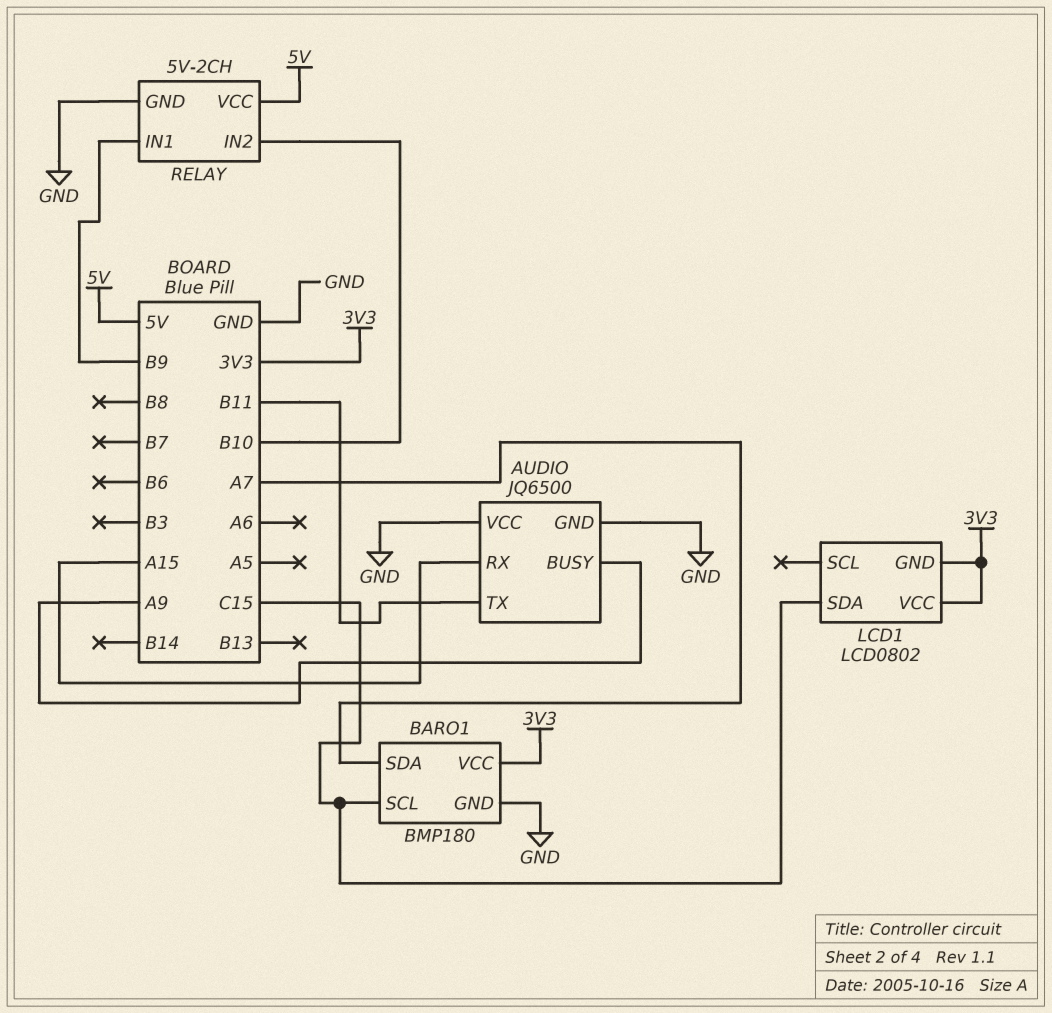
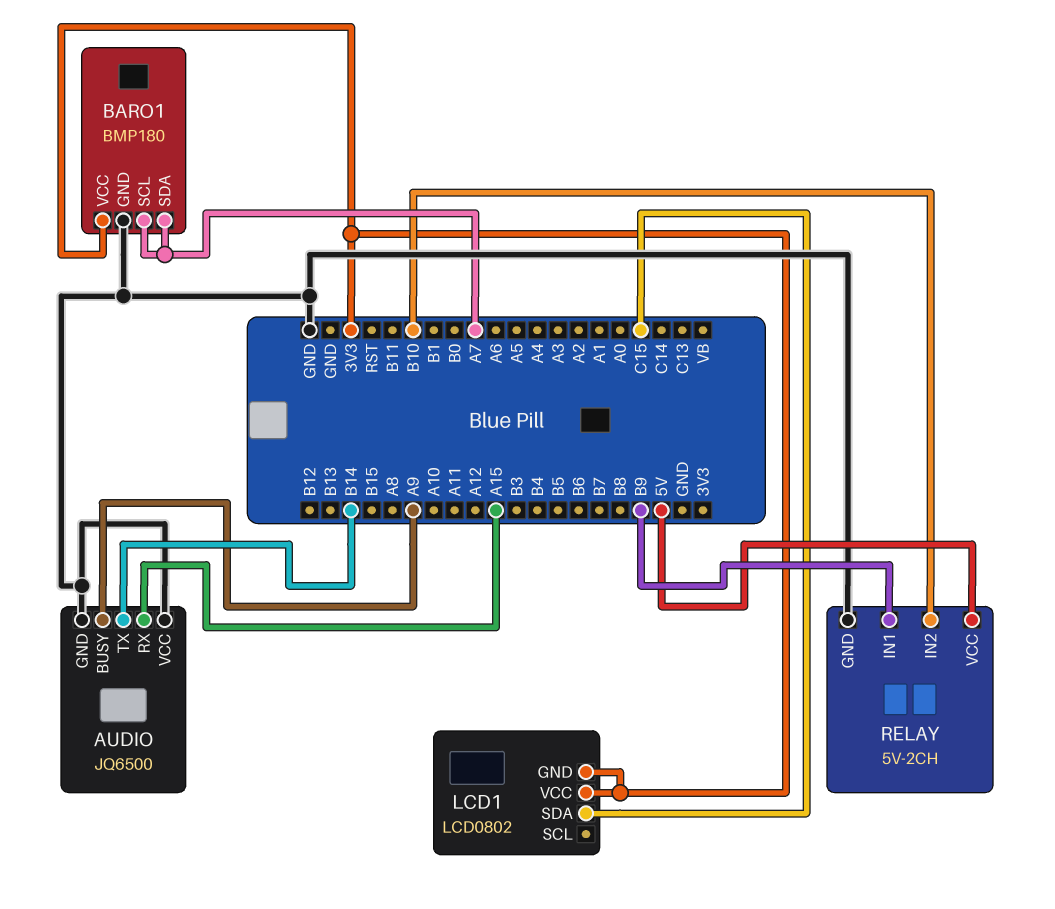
AUDIO pin TX: B11 -> B14
BARO1 pin SCL: C15 -> A7

